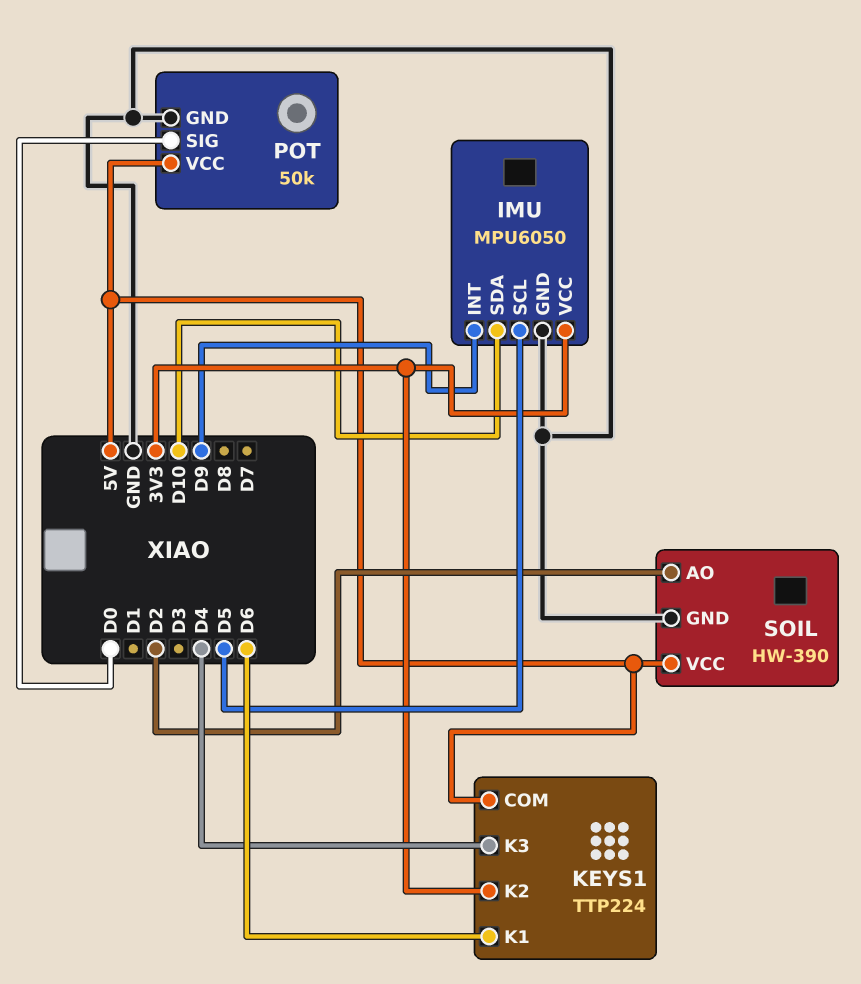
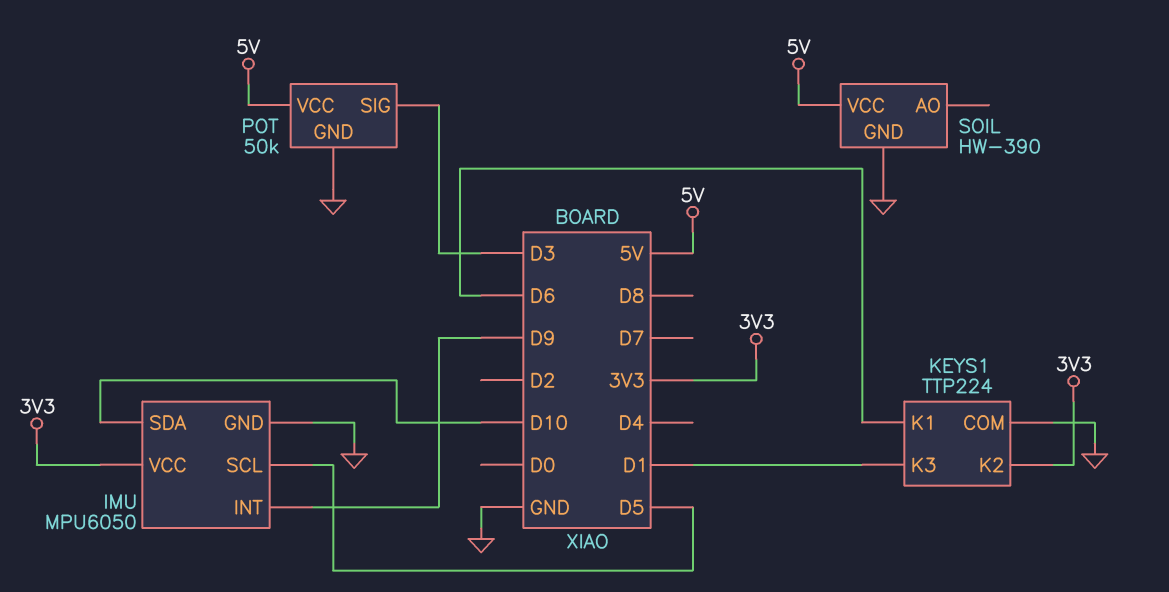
KEYS1 pin COM: 5V -> GND
KEYS1 pin K3: D4 -> D1
POT pin SIG: D0 -> D3
SOIL pin AO: D2 -> none

